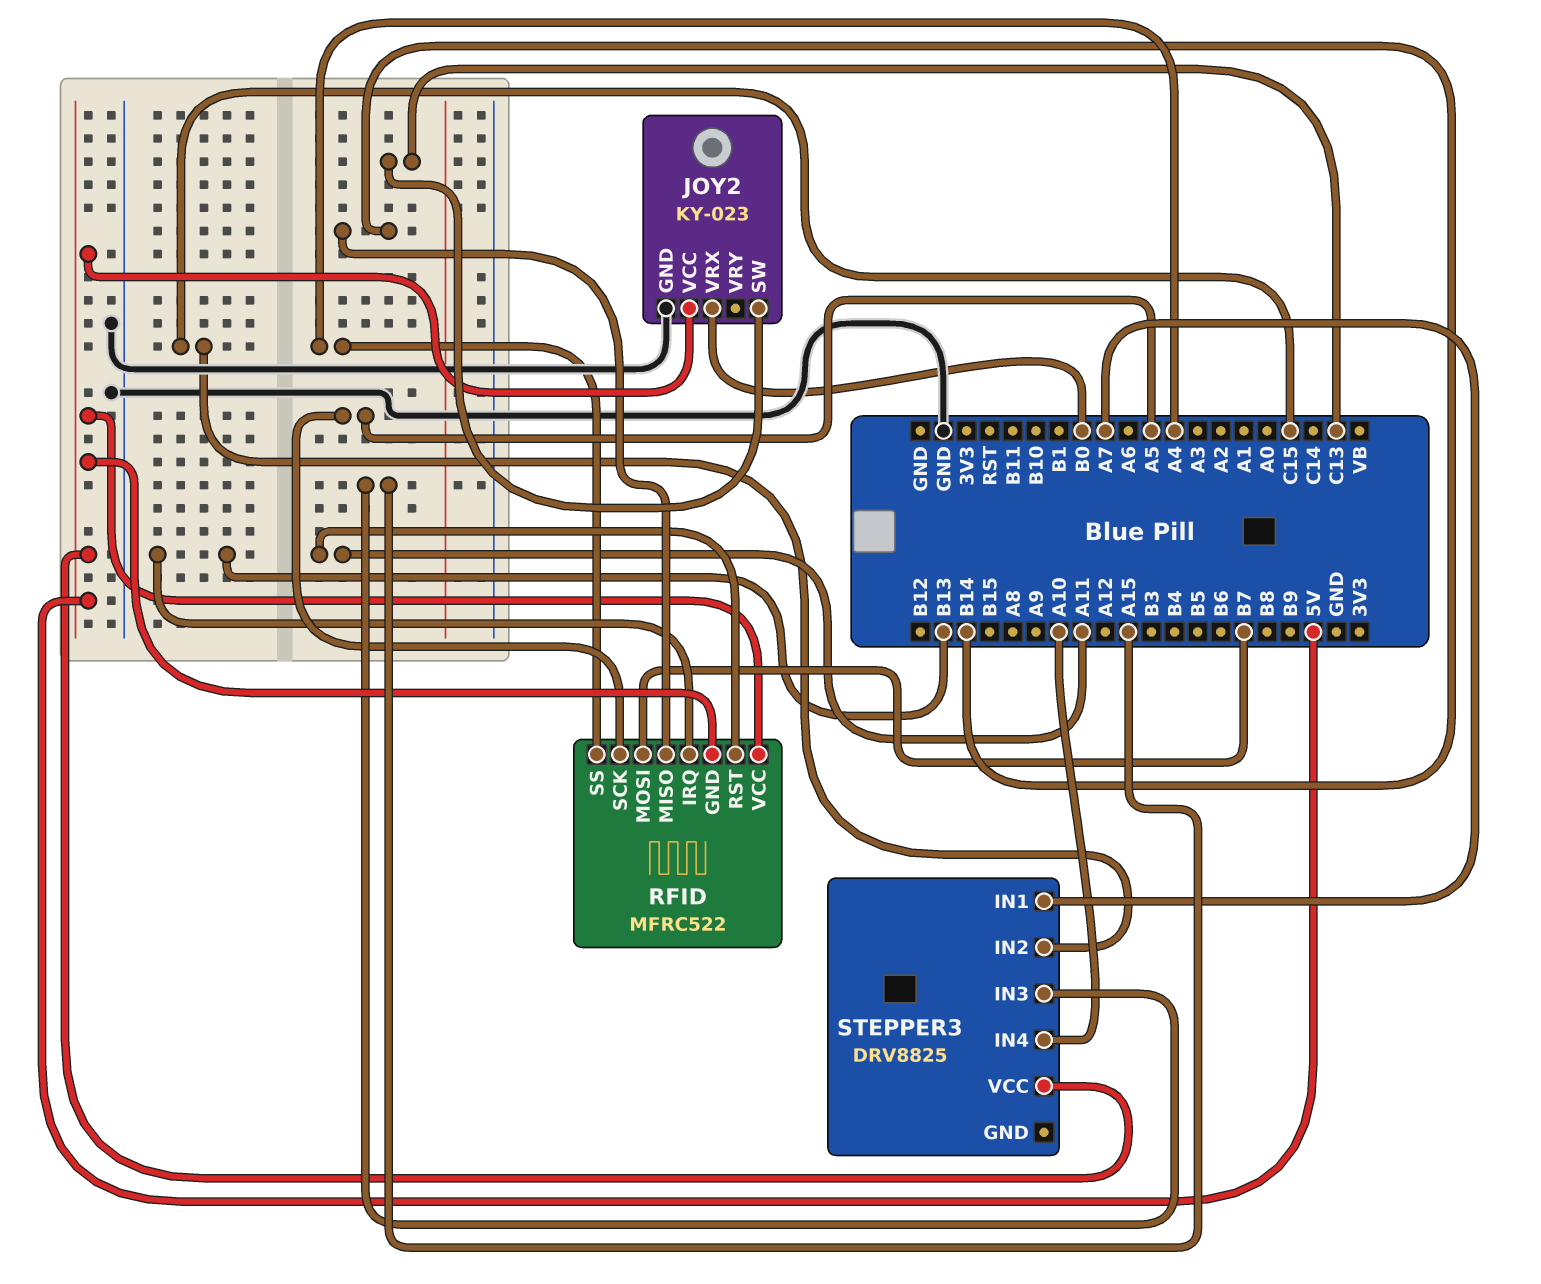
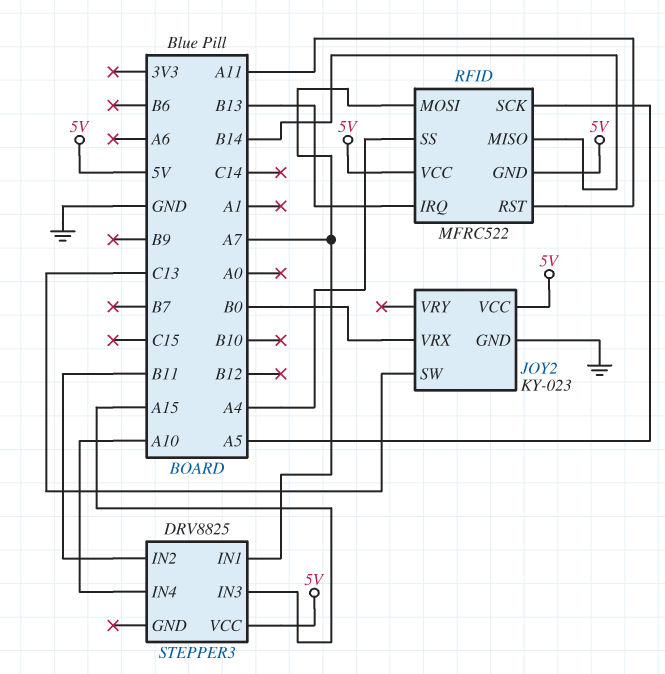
RFID pin MOSI: B7 -> A7
STEPPER3 pin IN2: C15 -> B11

